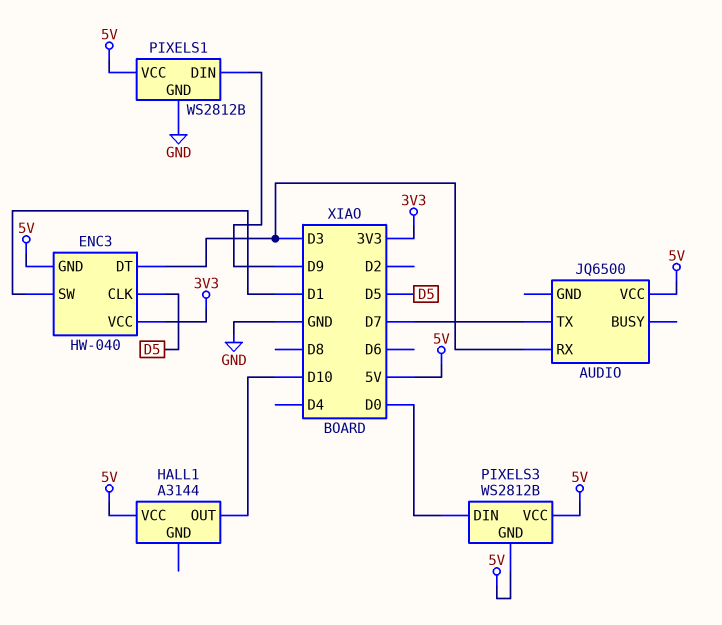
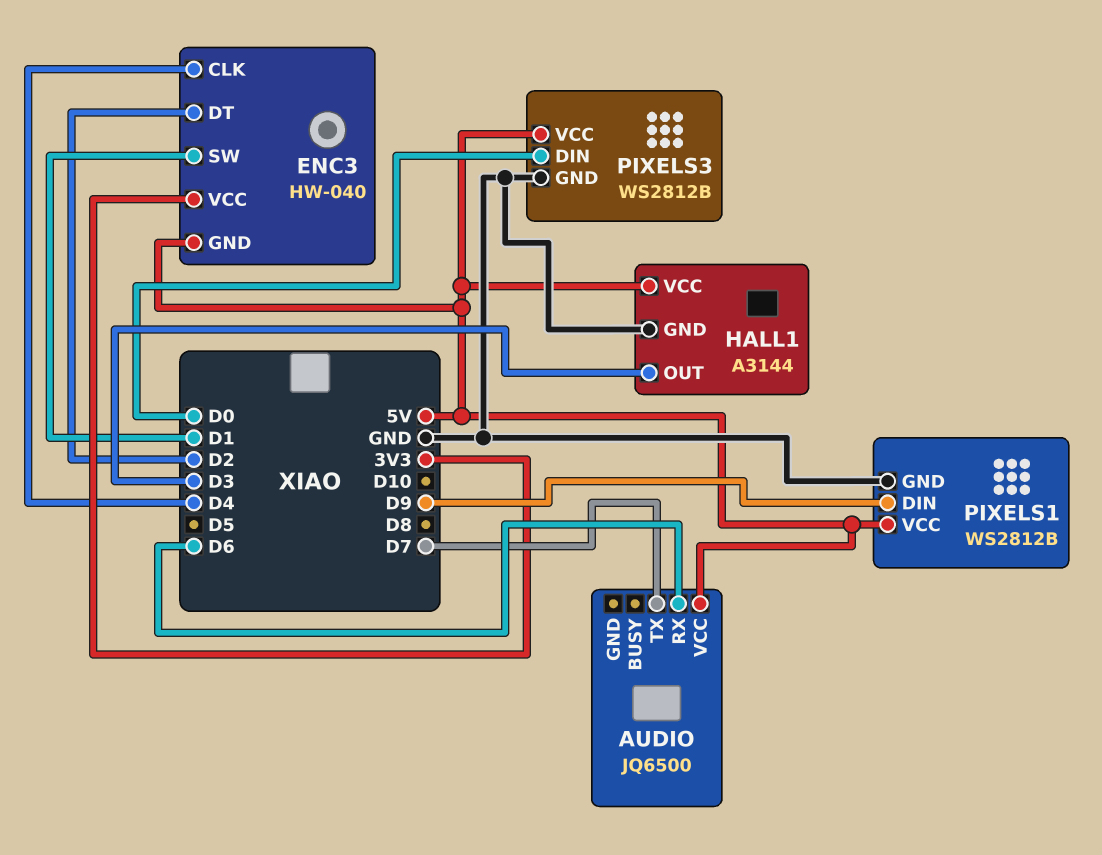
AUDIO pin RX: D3 -> D6
ENC3 pin CLK: D5 -> D4
ENC3 pin DT: D3 -> D2
HALL1 pin GND: none -> GND
HALL1 pin OUT: D10 -> D3
PIXELS3 pin GND: 5V -> GND

